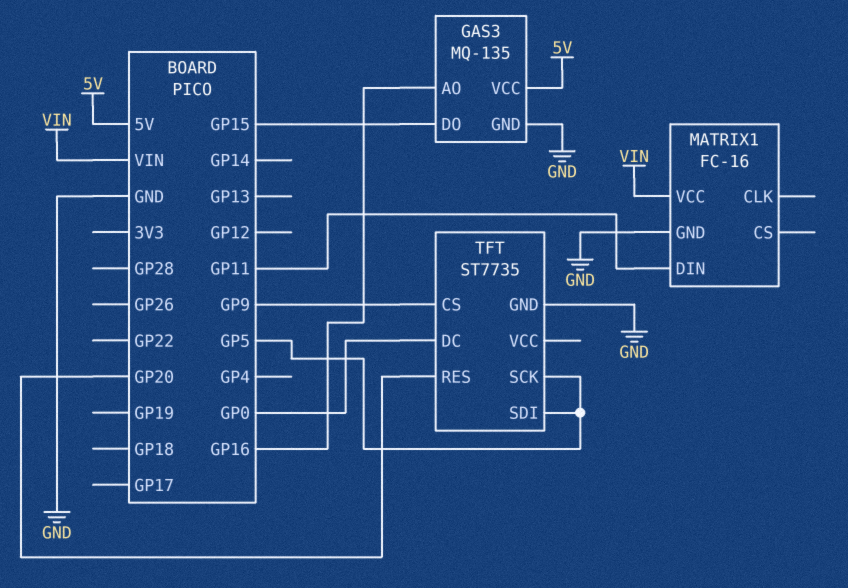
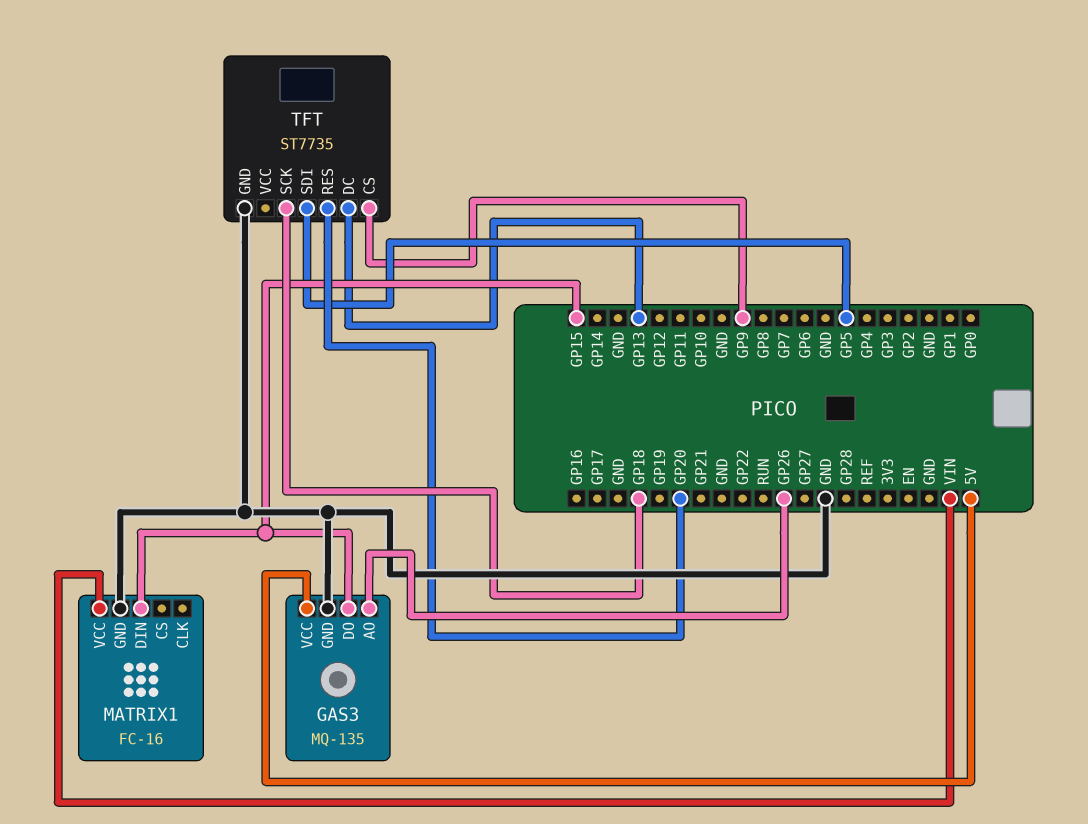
GAS3 pin AO: GP16 -> GP26
MATRIX1 pin DIN: GP11 -> GP15
TFT pin DC: GP0 -> GP13
TFT pin SCK: GP5 -> GP18

